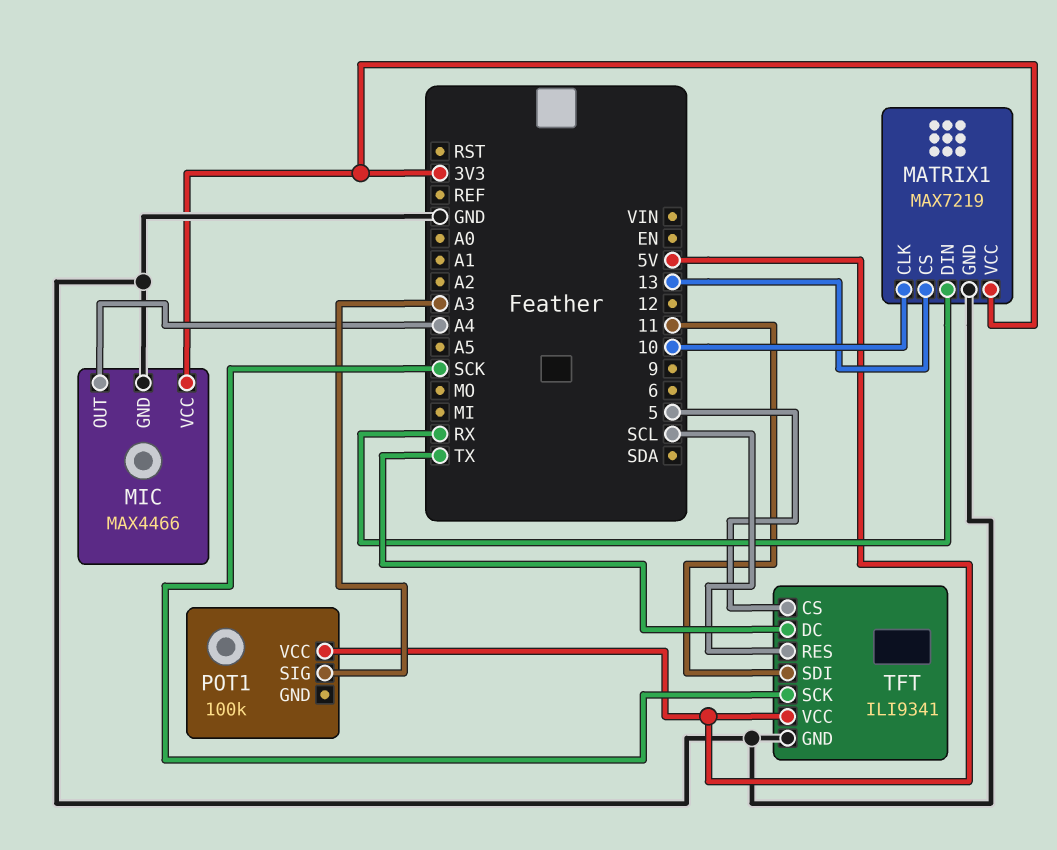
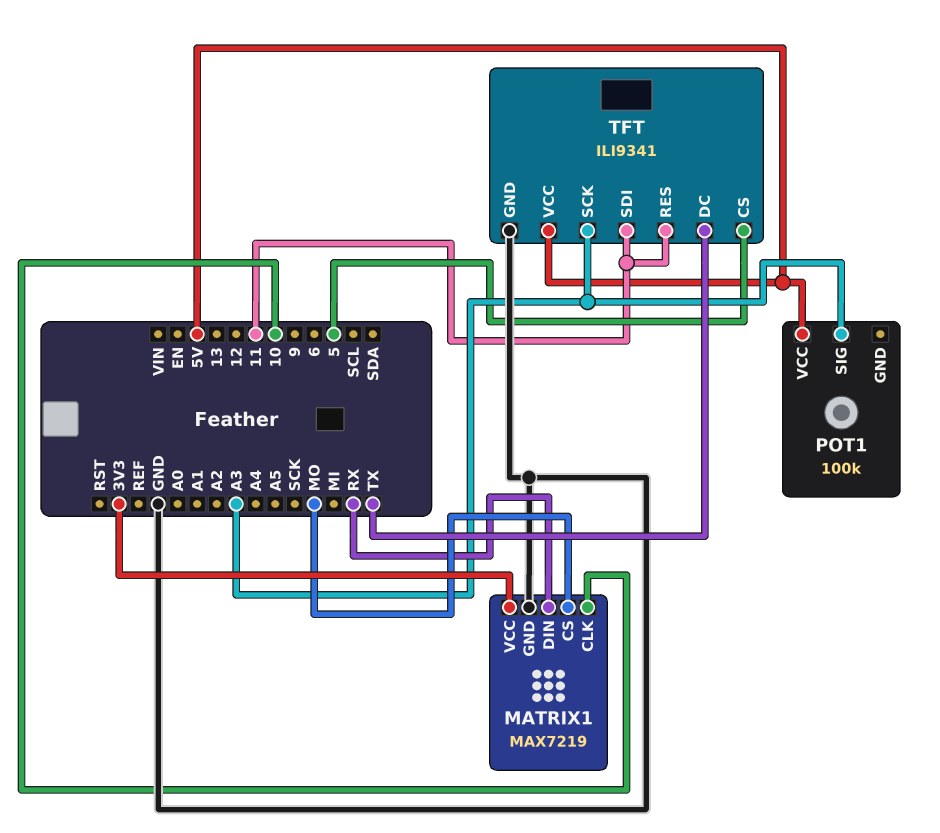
MATRIX1 pin CS: 13 -> MO
MIC: MAX4466 -> none
MIC pin GND: GND -> none
MIC pin OUT: A4 -> none
MIC pin VCC: 3V3 -> none
TFT pin RES: SCL -> 11
TFT pin SCK: SCK -> A3

